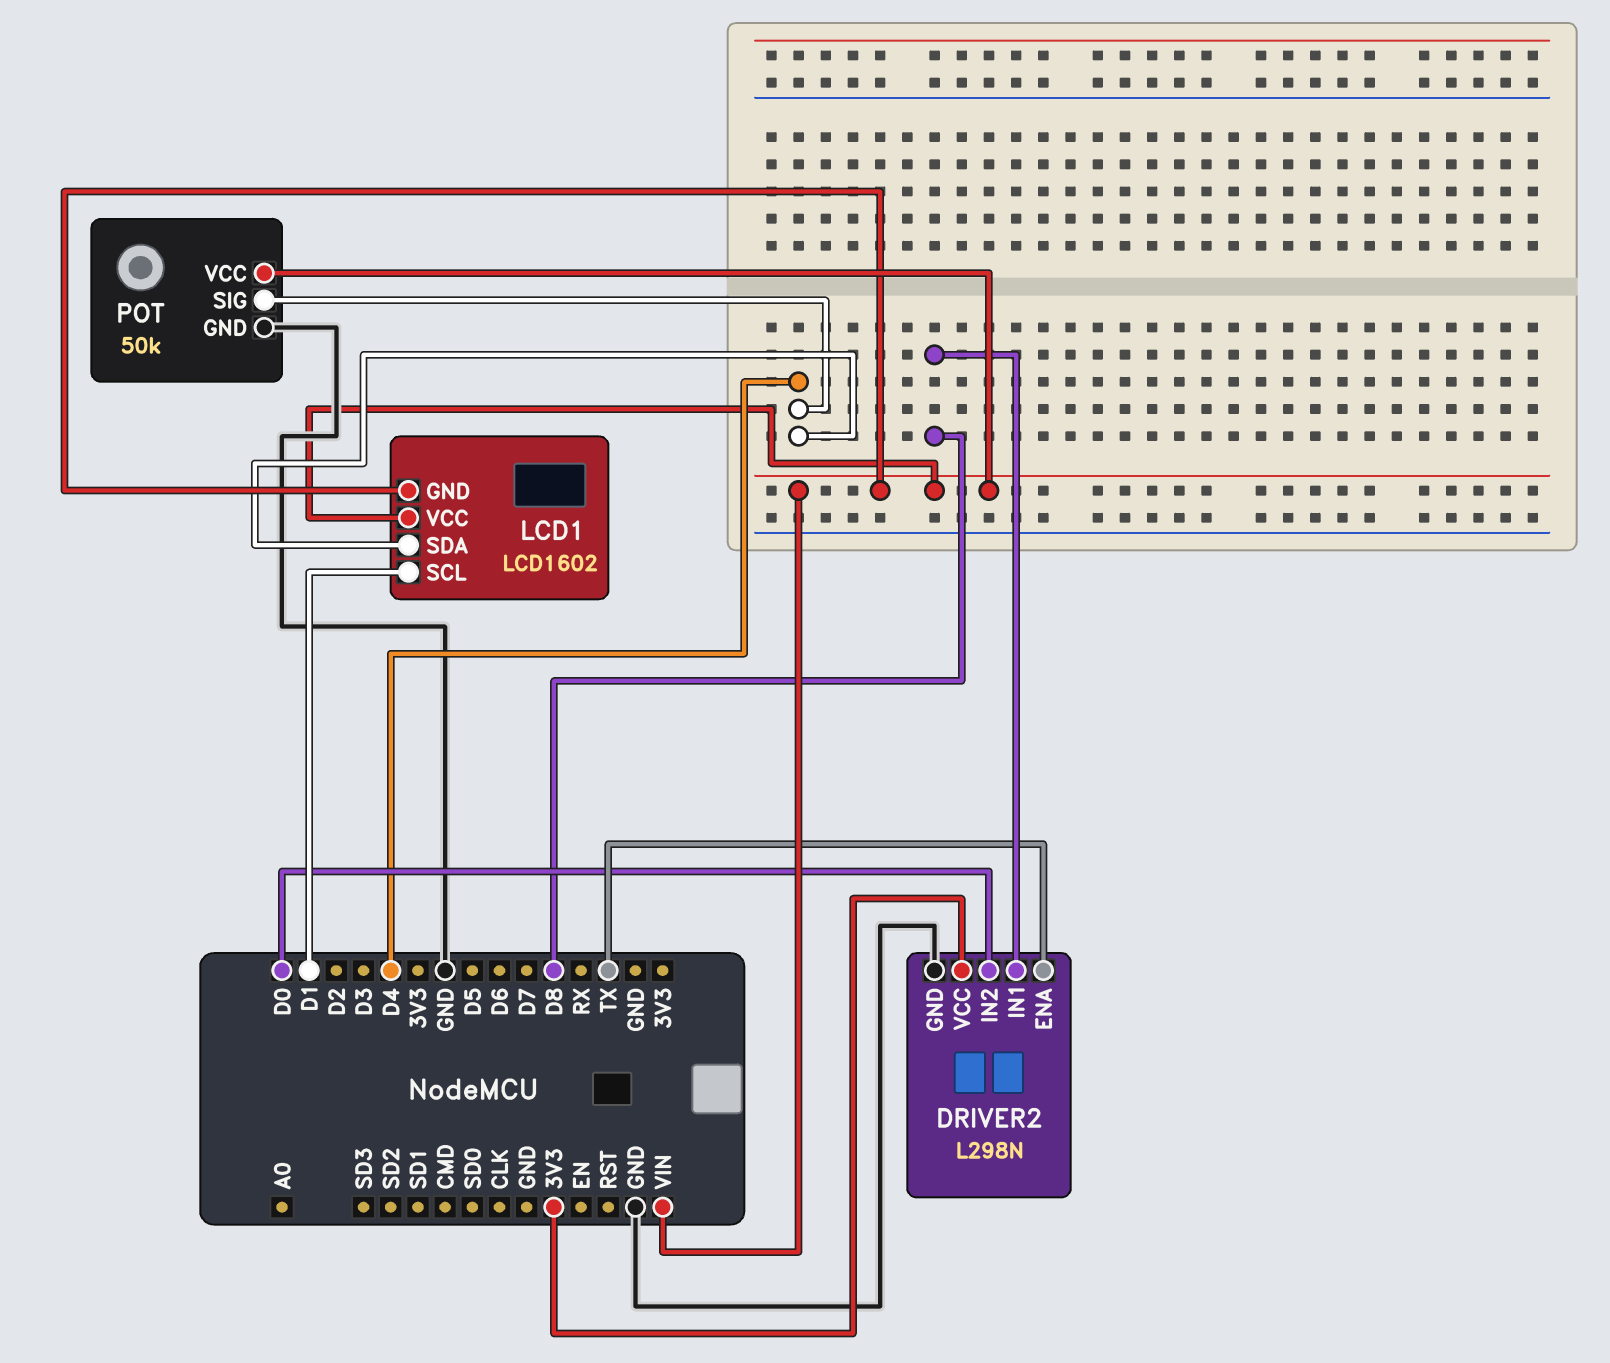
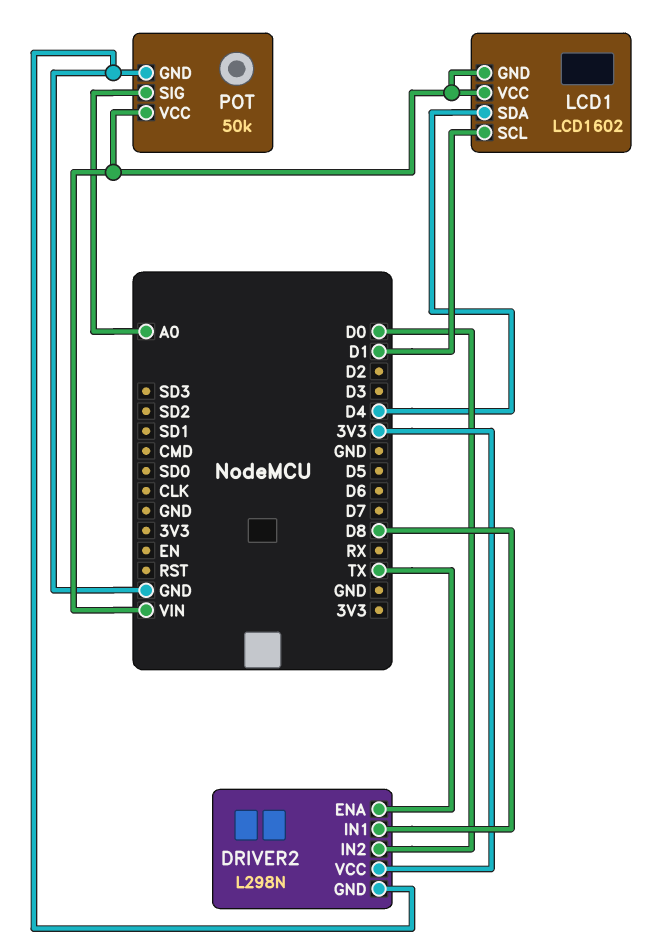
POT pin SIG: D4 -> A0

